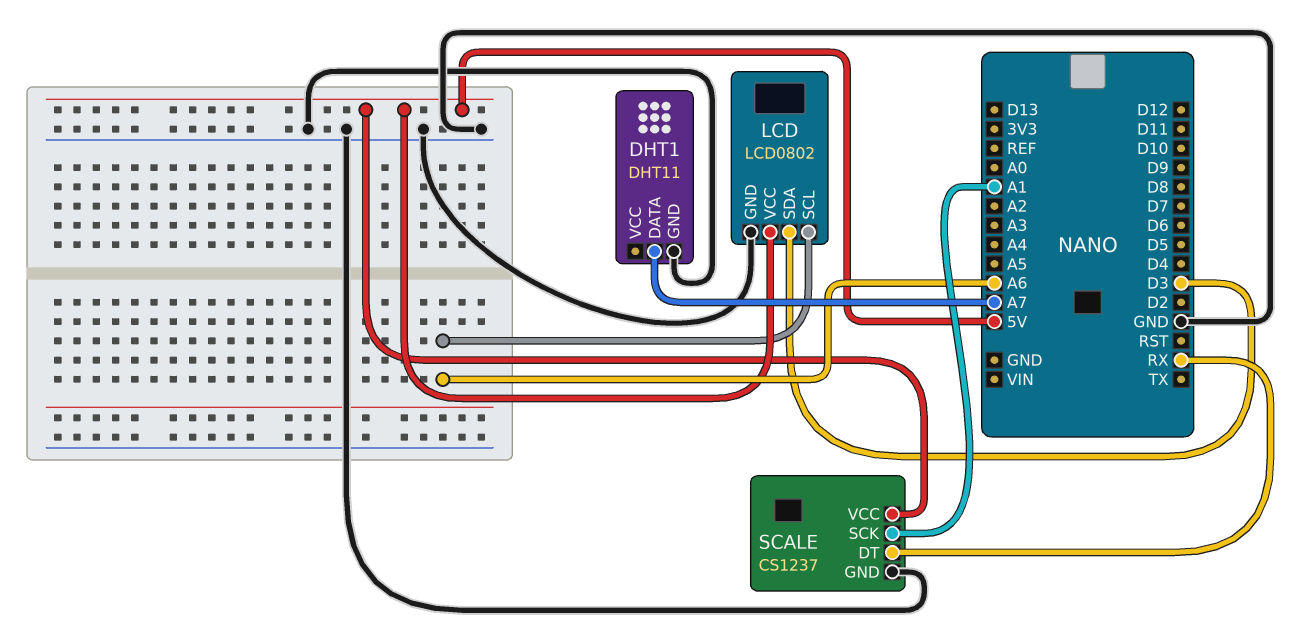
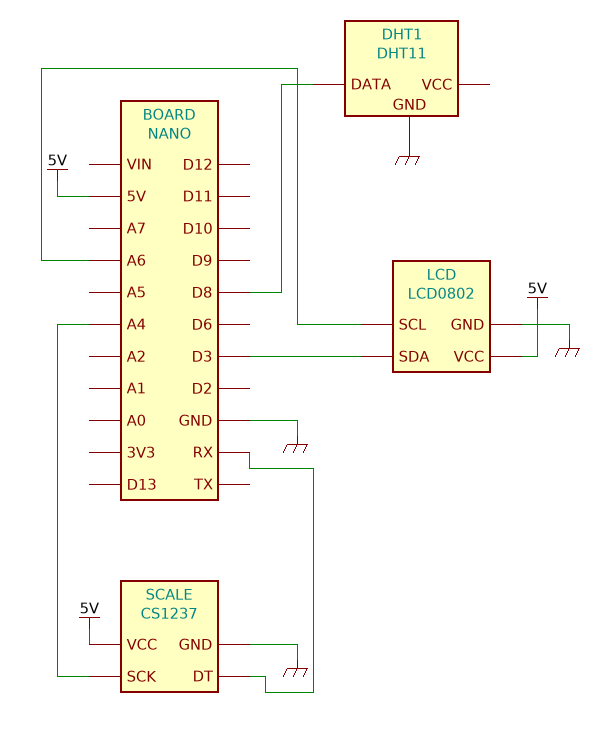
DHT1 pin DATA: A7 -> D8
SCALE pin SCK: A1 -> A4

